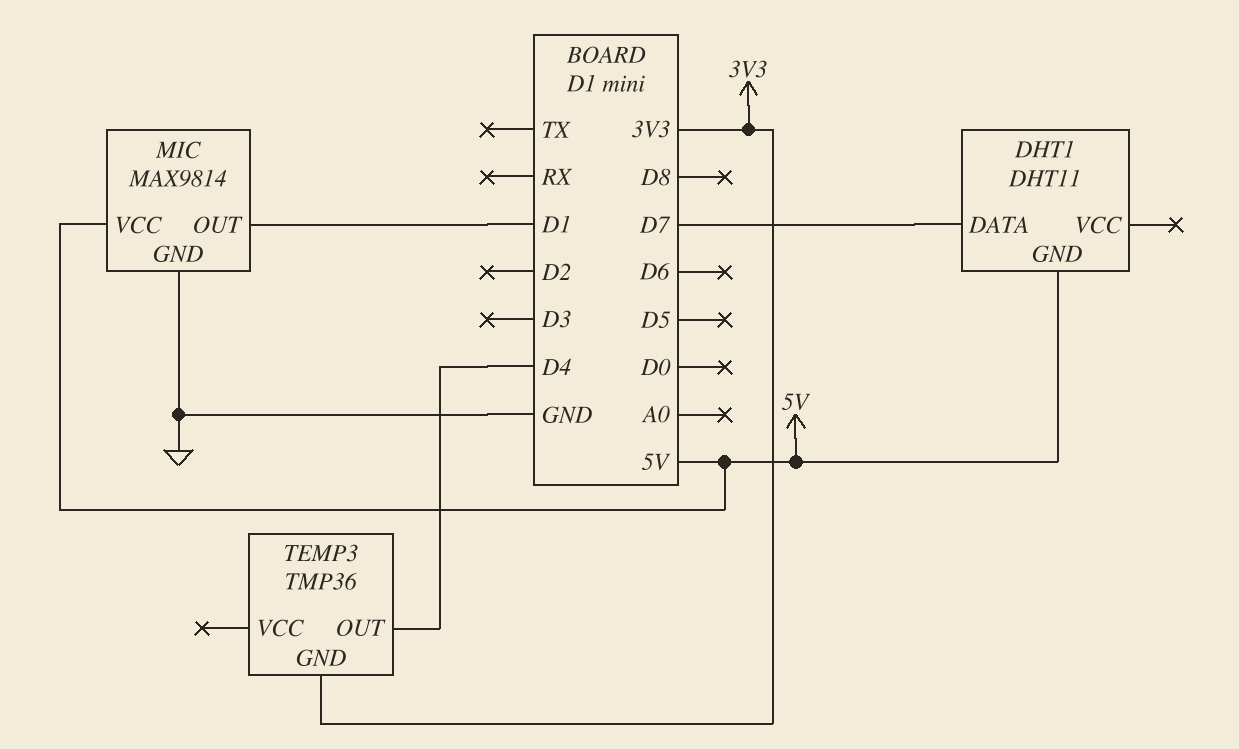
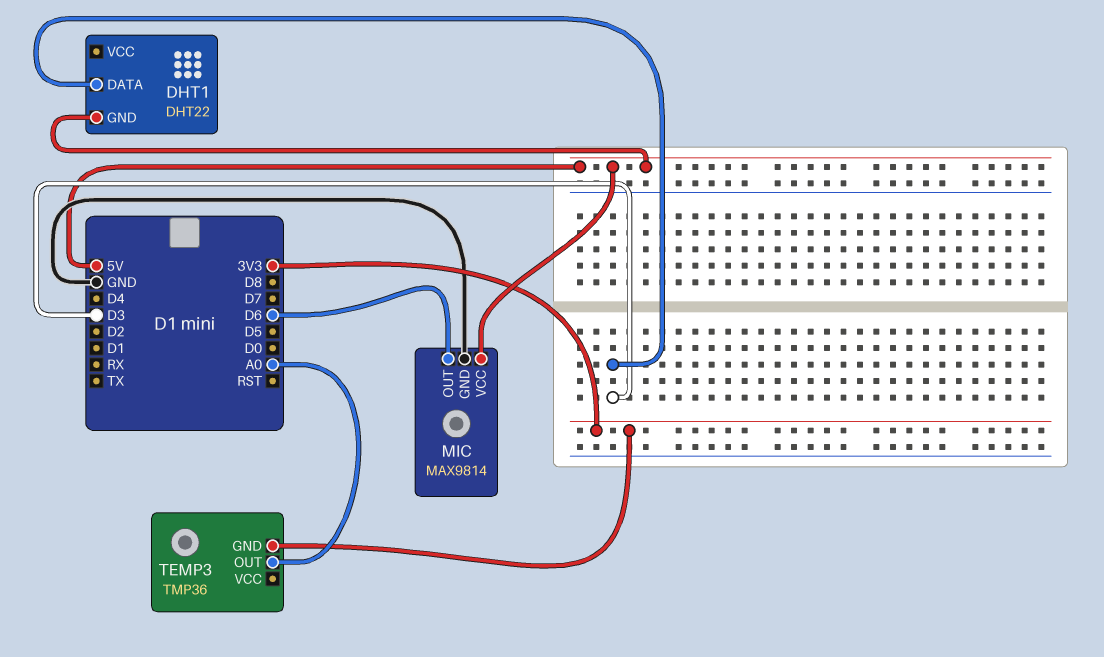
DHT1: DHT11 -> DHT22
DHT1 pin DATA: D7 -> D3
MIC pin OUT: D1 -> D6
TEMP3 pin OUT: D4 -> A0

